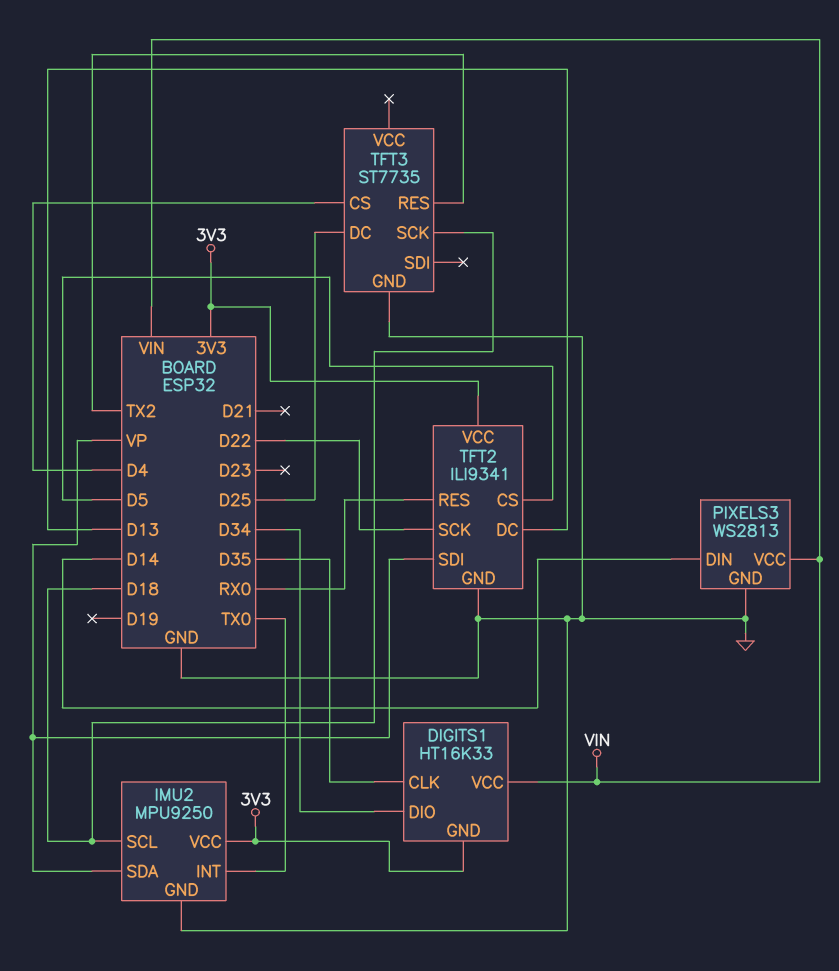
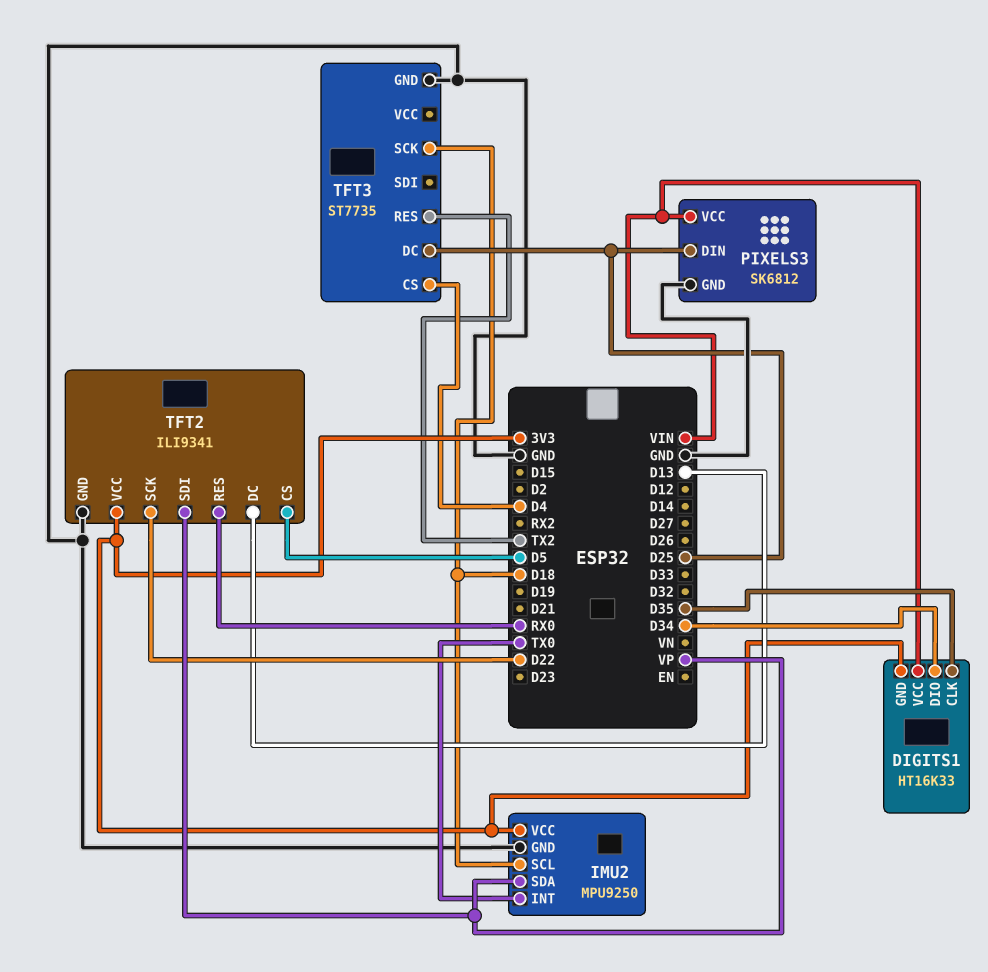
PIXELS3: WS2813 -> SK6812
PIXELS3 pin DIN: D14 -> D25

